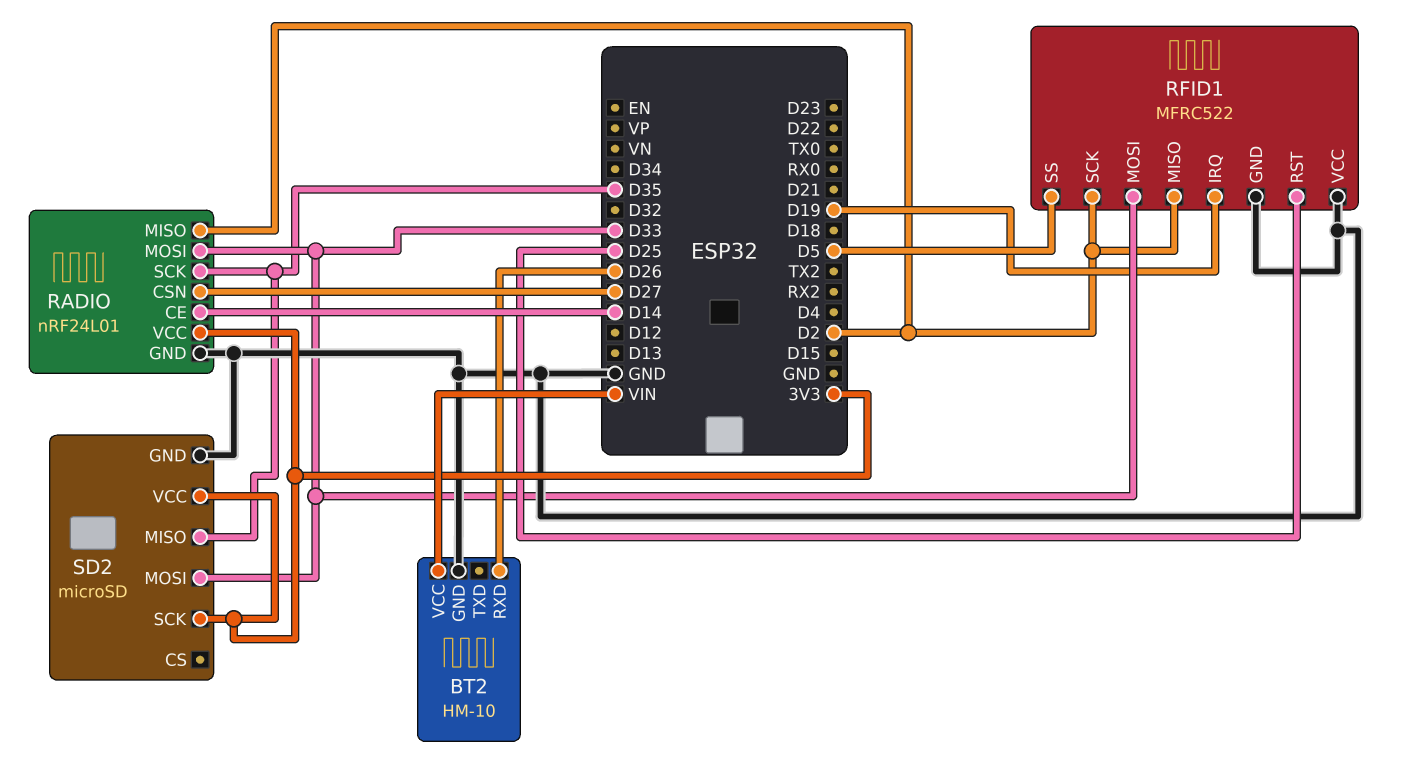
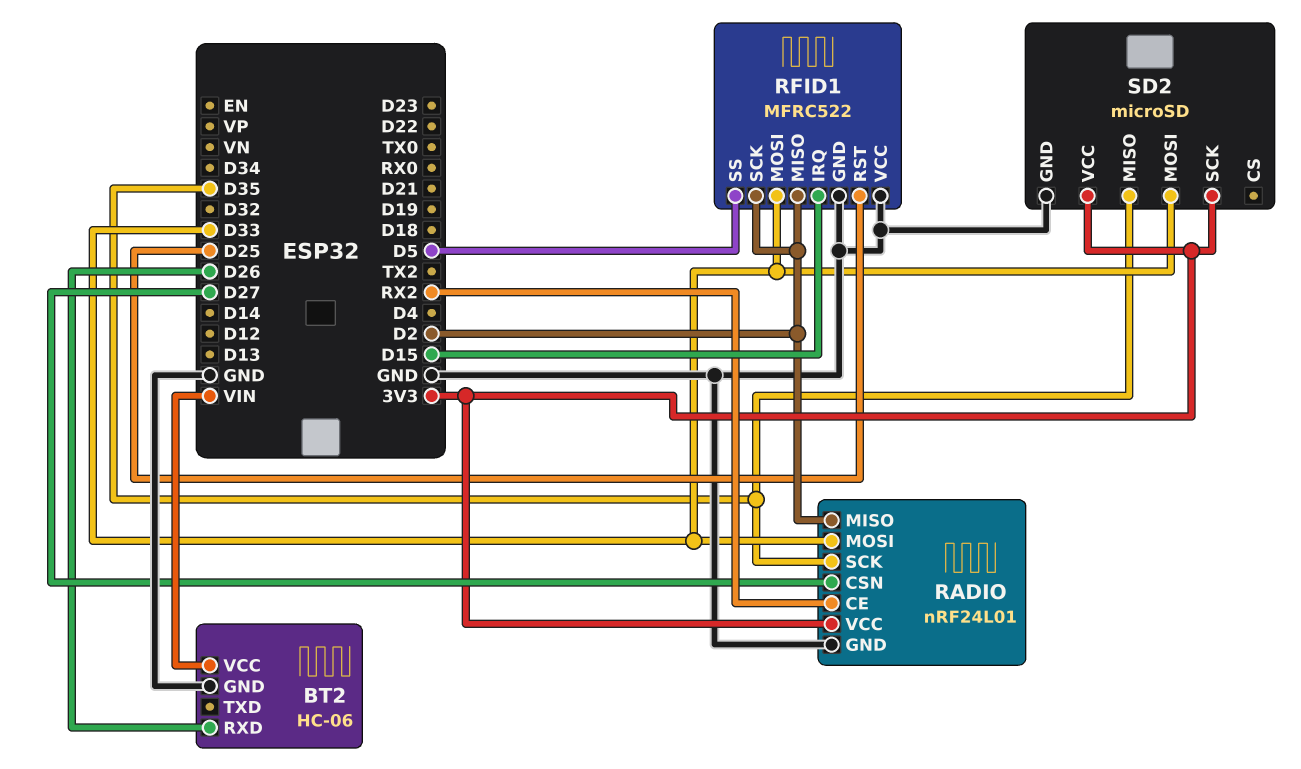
BT2: HM-10 -> HC-06
RADIO pin CE: D14 -> RX2
RFID1 pin IRQ: D19 -> D15

